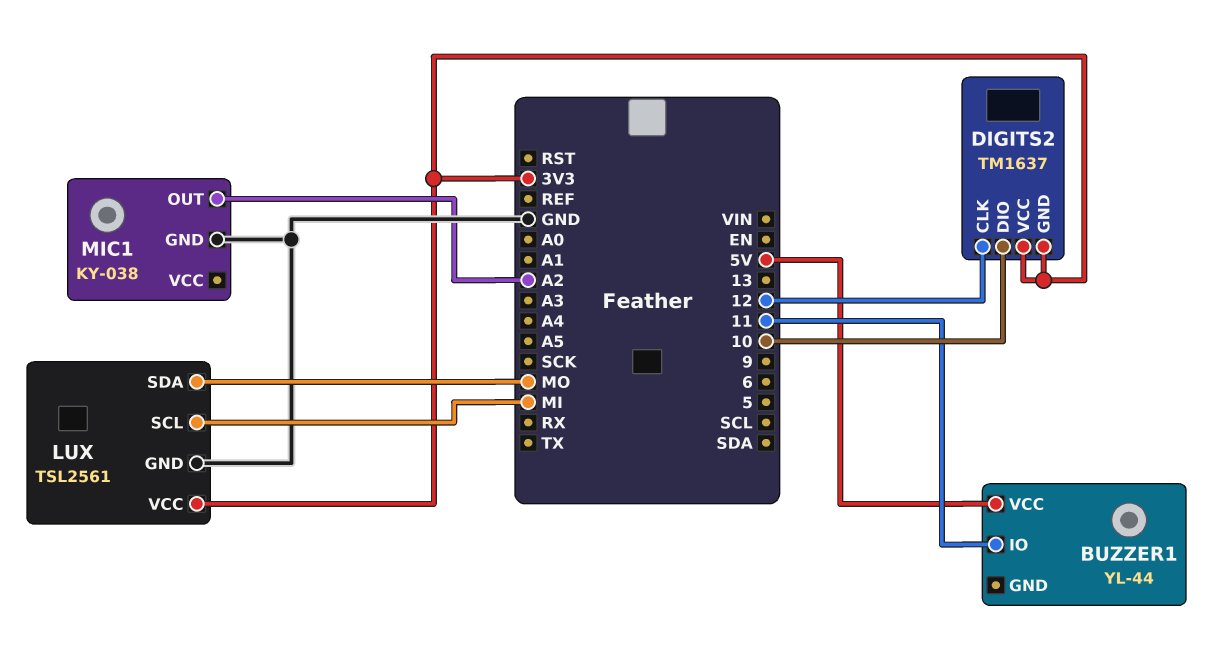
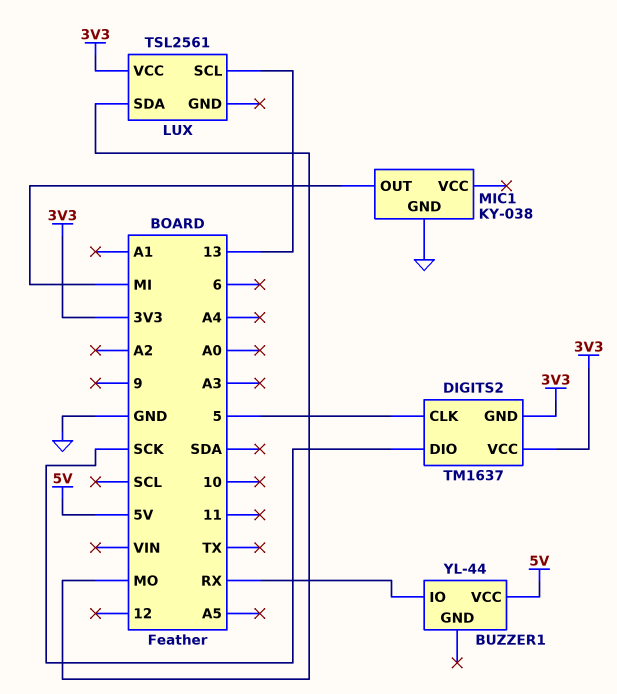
BUZZER1 pin IO: 11 -> RX
DIGITS2 pin CLK: 12 -> 5
DIGITS2 pin DIO: 10 -> SCK
LUX pin GND: GND -> none
LUX pin SCL: MI -> 13
MIC1 pin OUT: A2 -> MI

